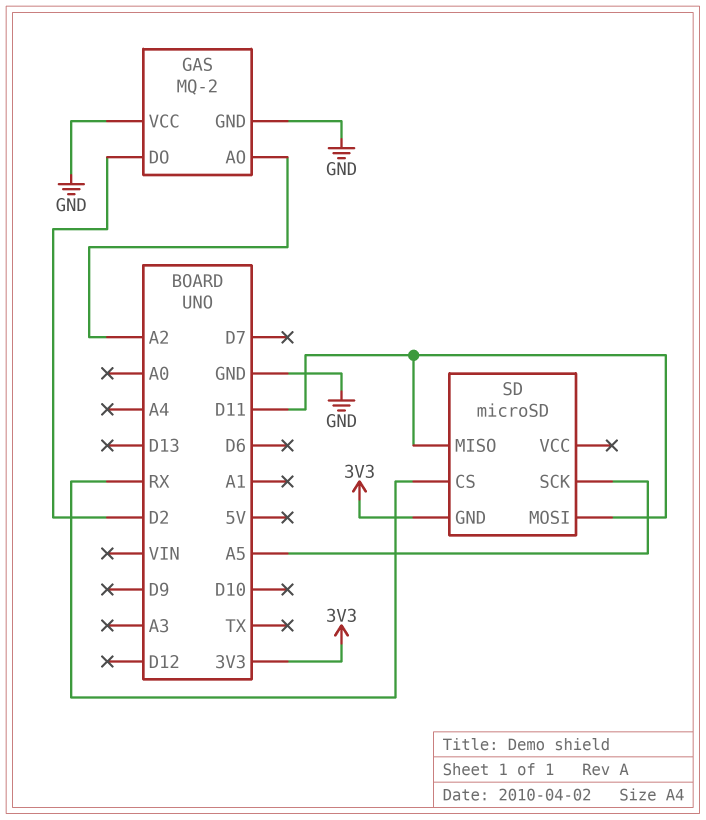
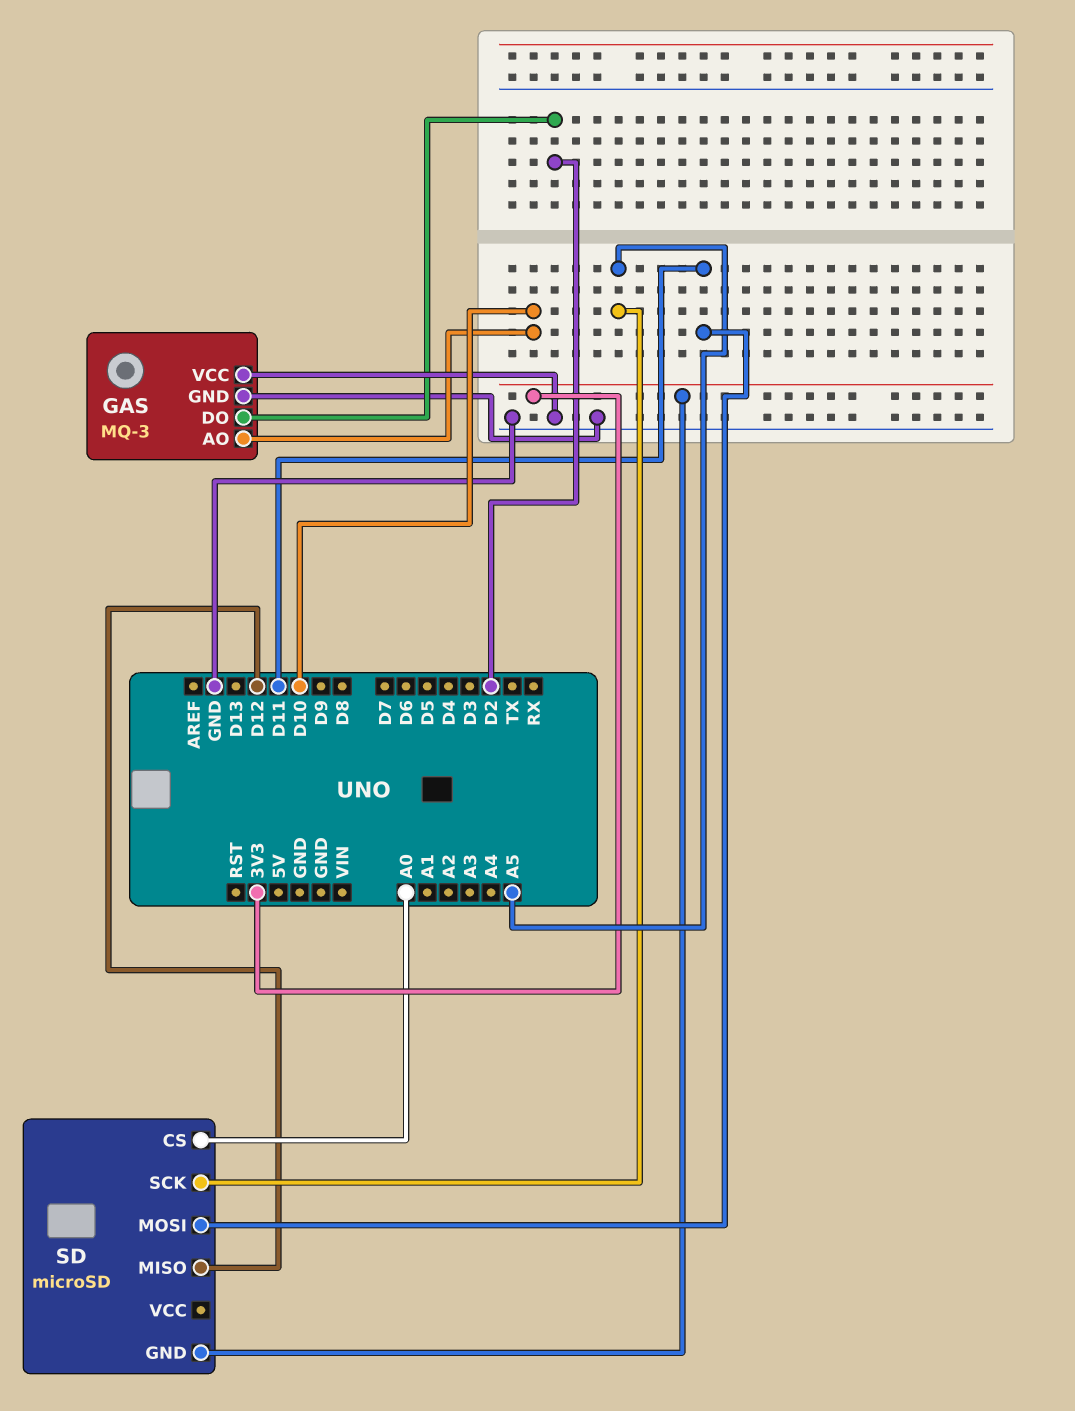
GAS: MQ-2 -> MQ-3
GAS pin AO: A2 -> D10
SD pin CS: RX -> A0
SD pin MISO: D11 -> D12

